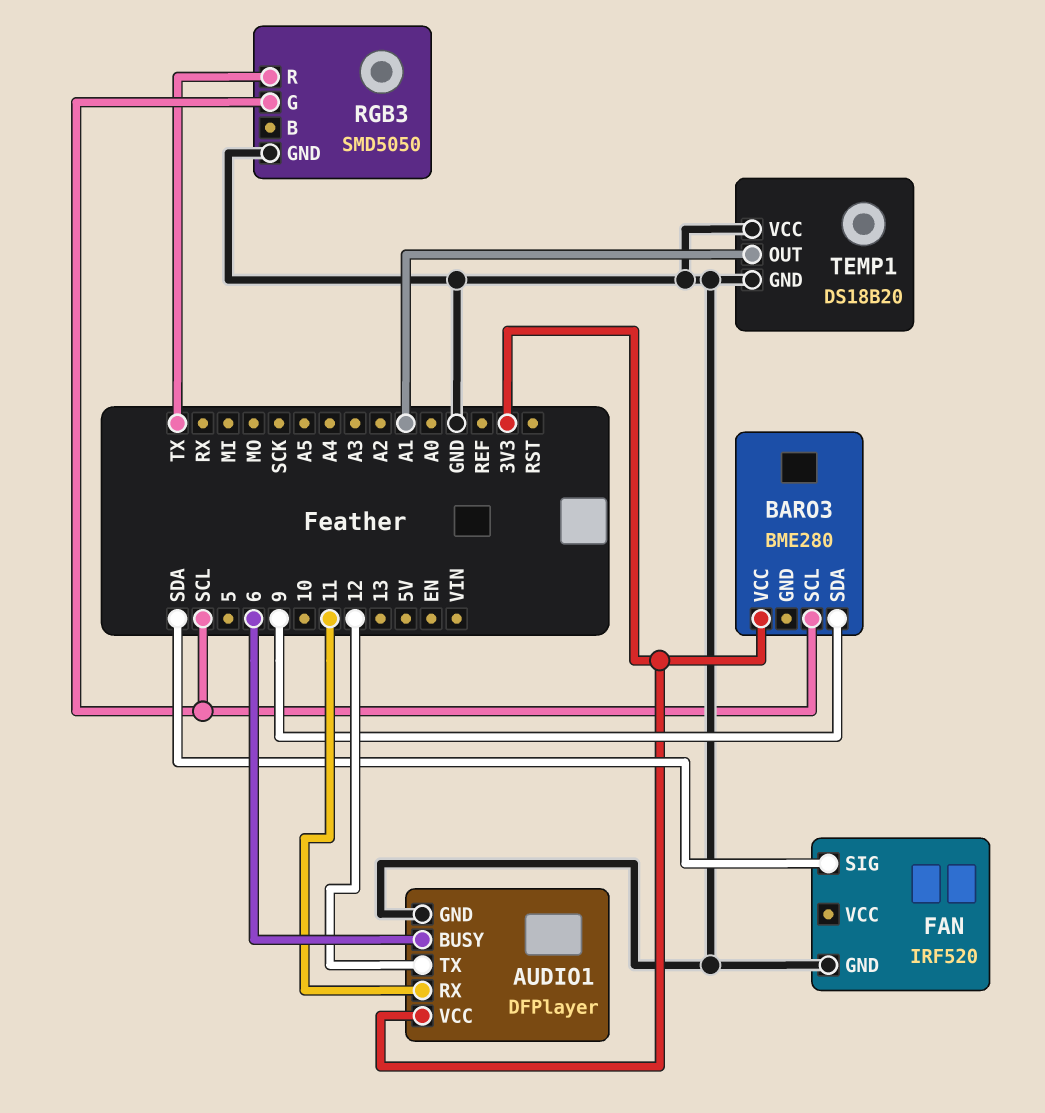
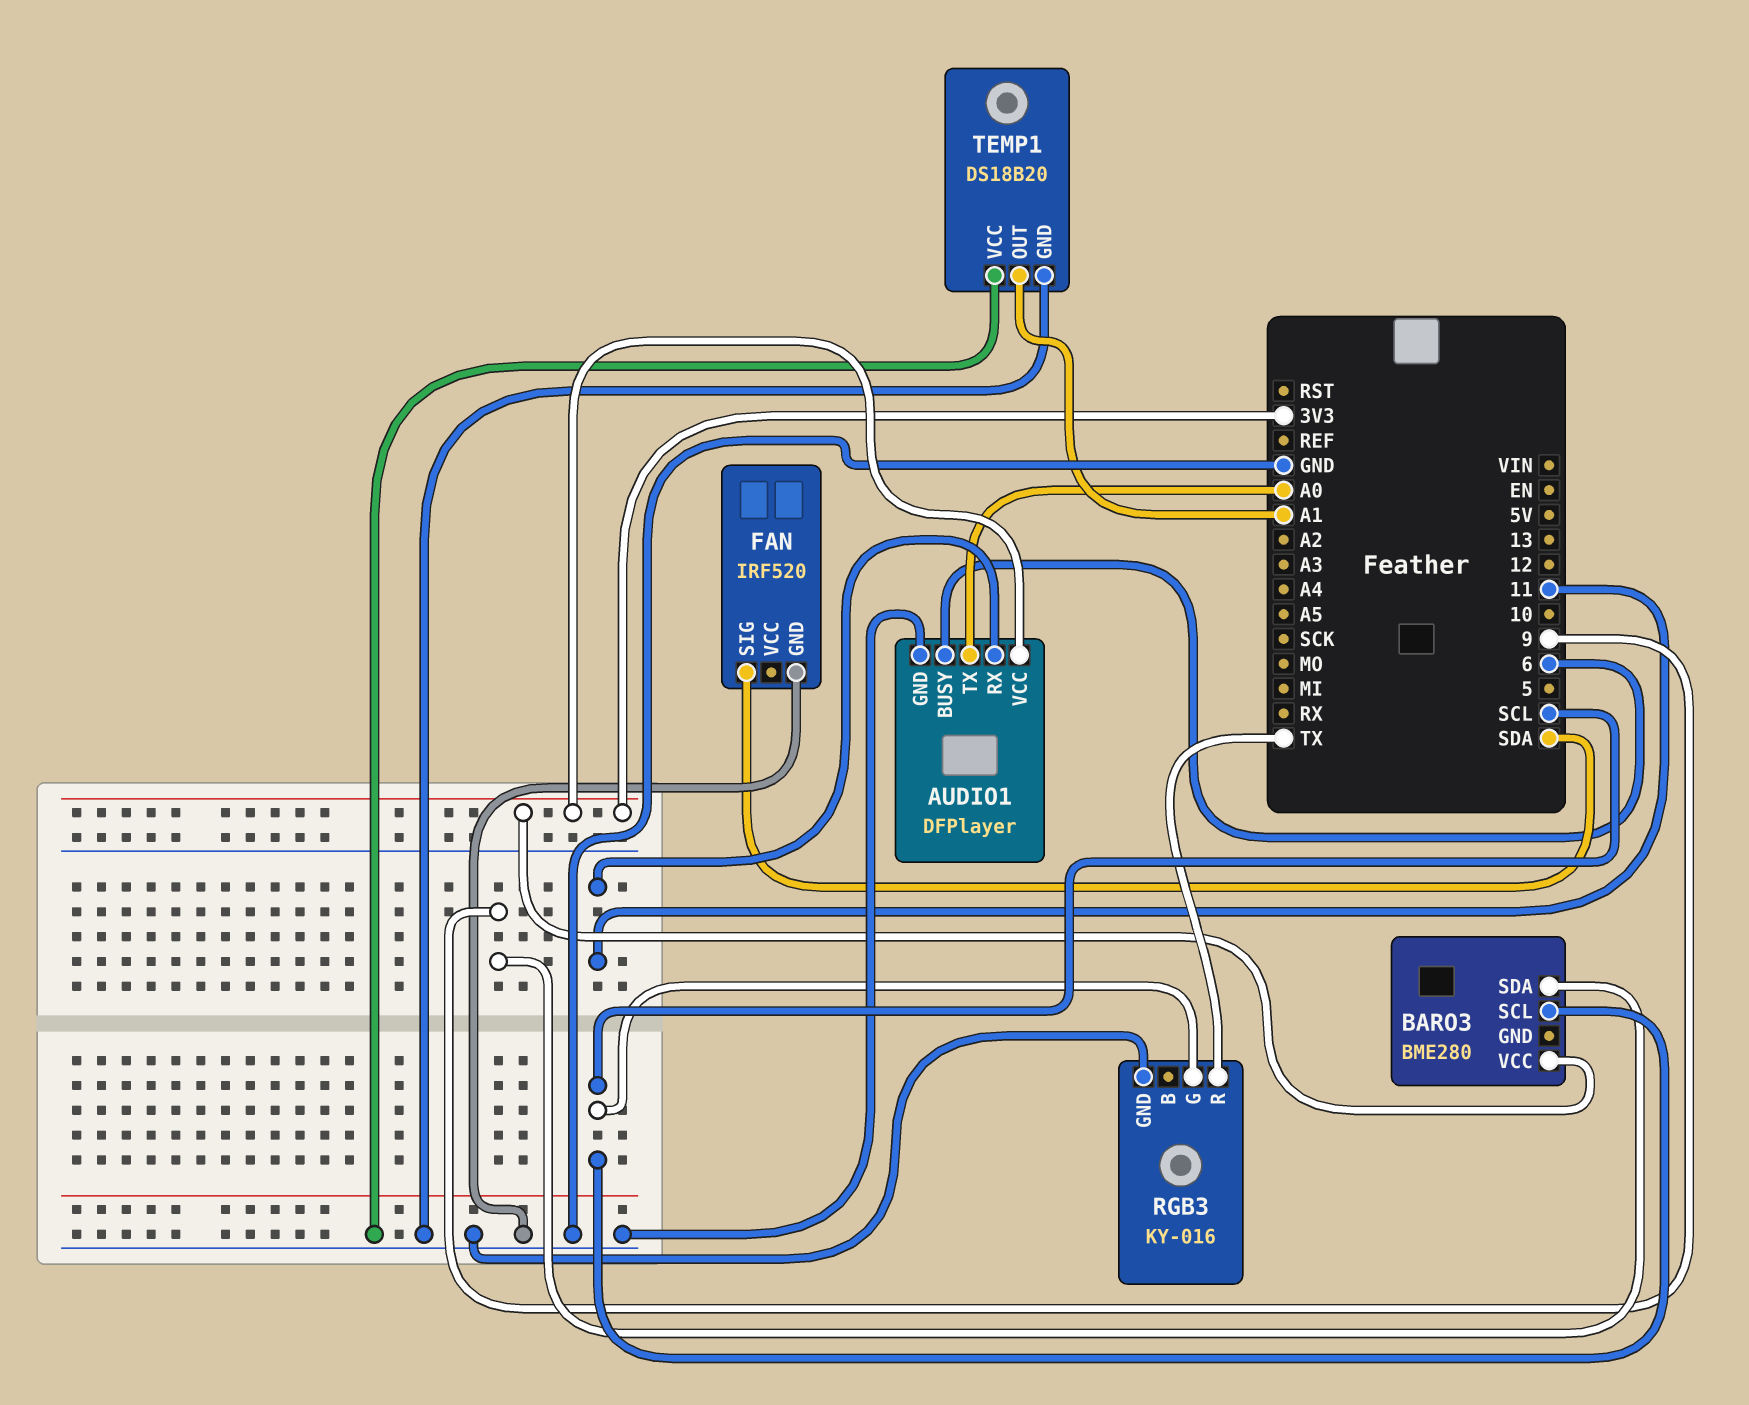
AUDIO1 pin TX: 12 -> A0
RGB3: SMD5050 -> KY-016

